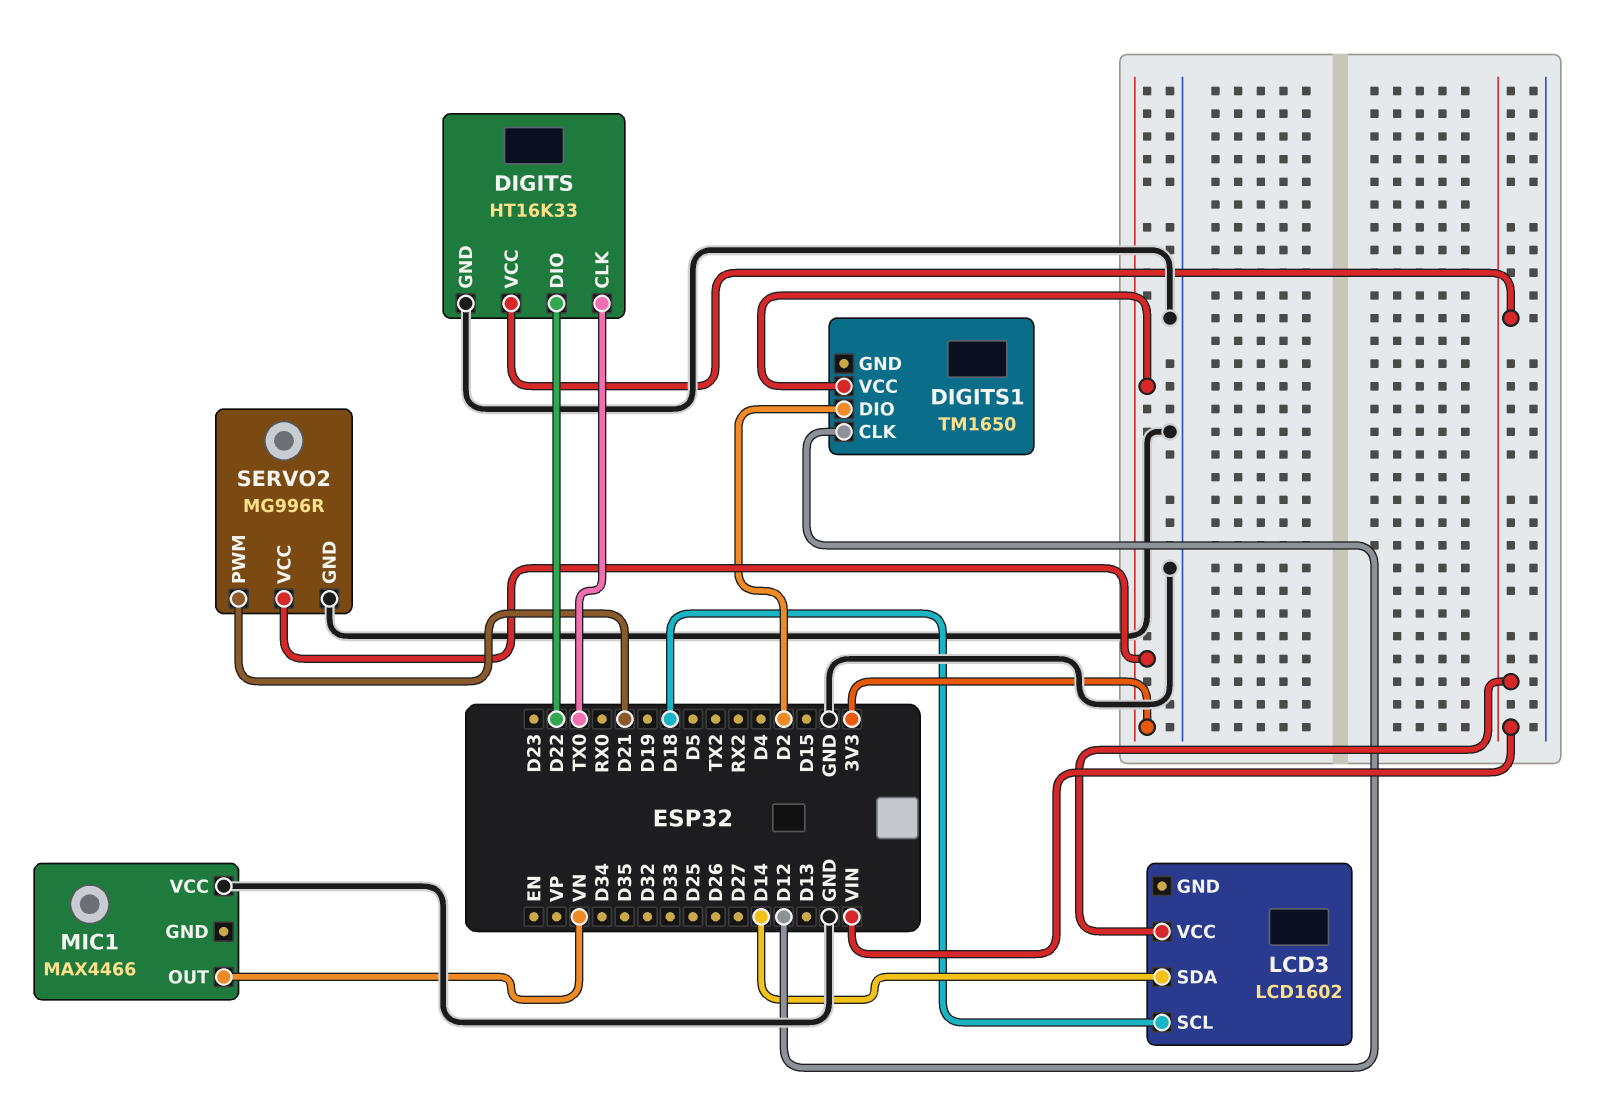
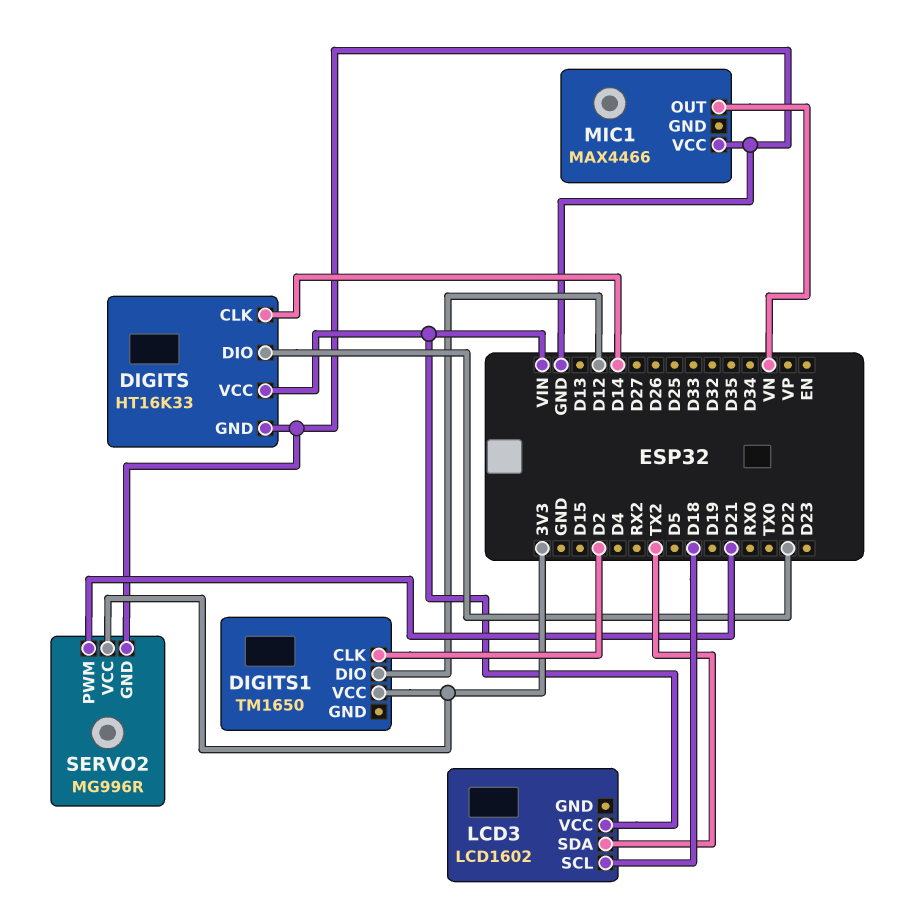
DIGITS pin CLK: TX0 -> D14
DIGITS1 pin CLK: D12 -> D2
DIGITS1 pin DIO: D2 -> D12
LCD3 pin SDA: D14 -> TX2

